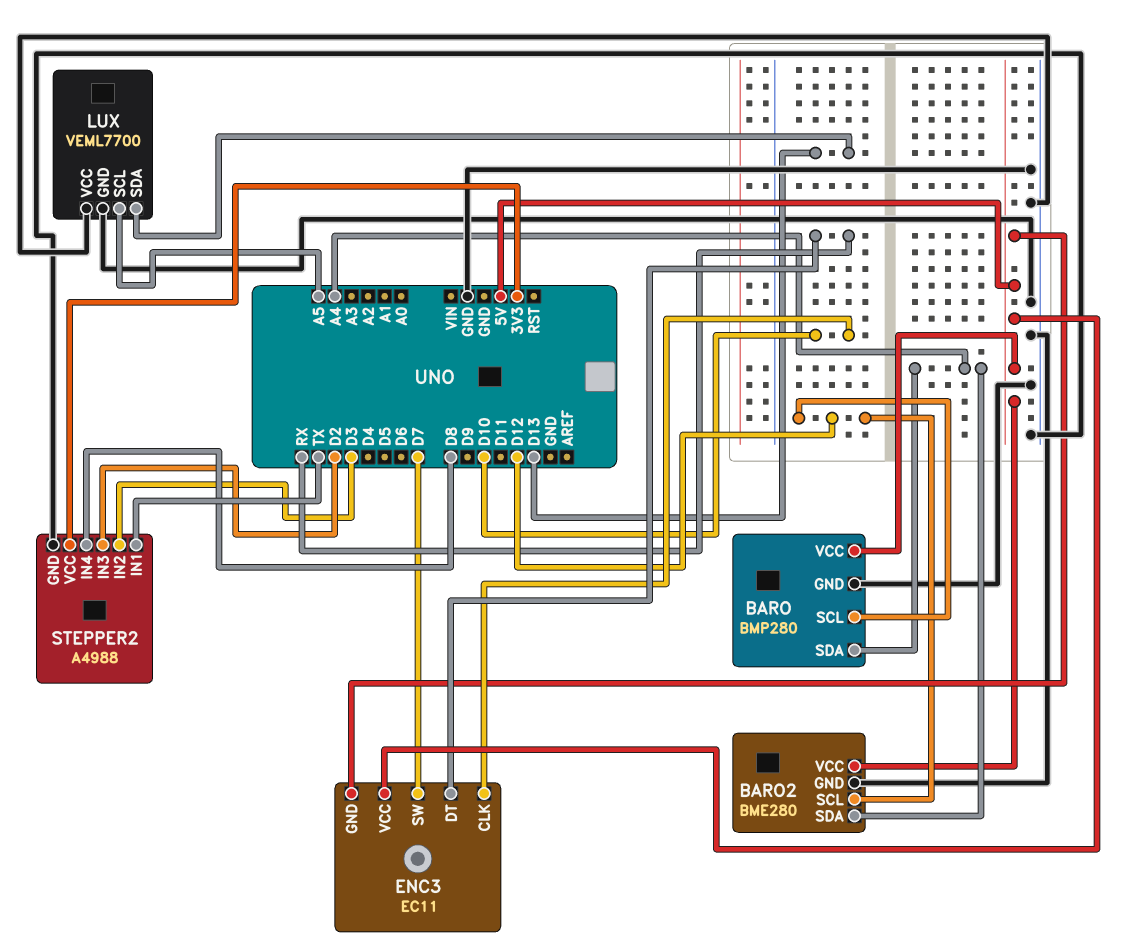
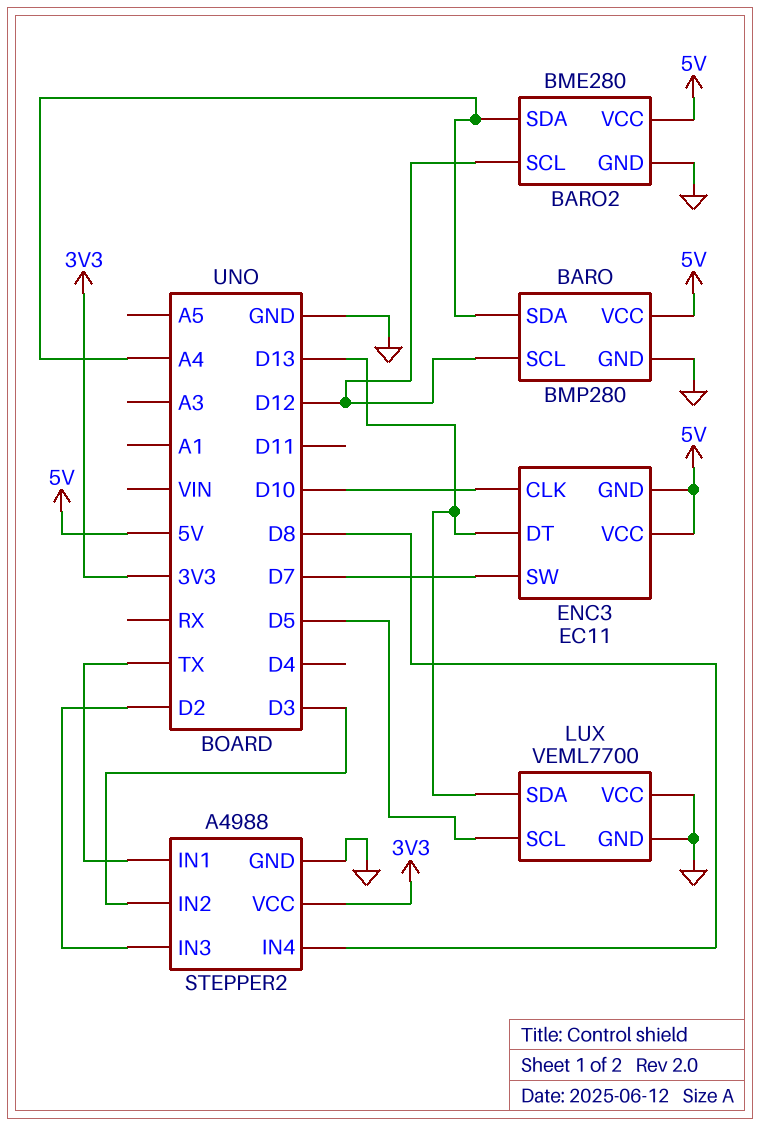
ENC3 pin DT: RX -> D13
LUX pin SCL: A5 -> D5

